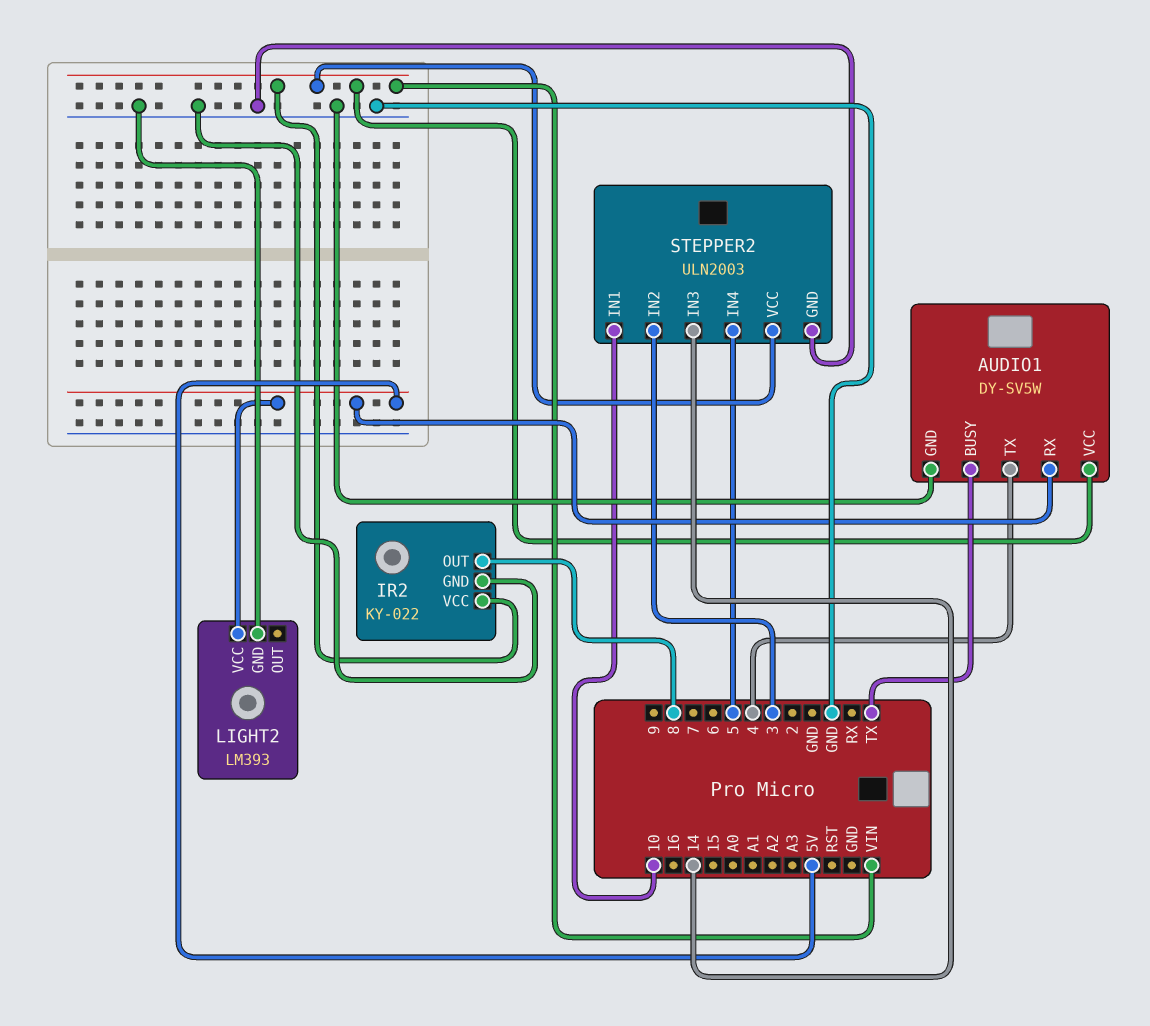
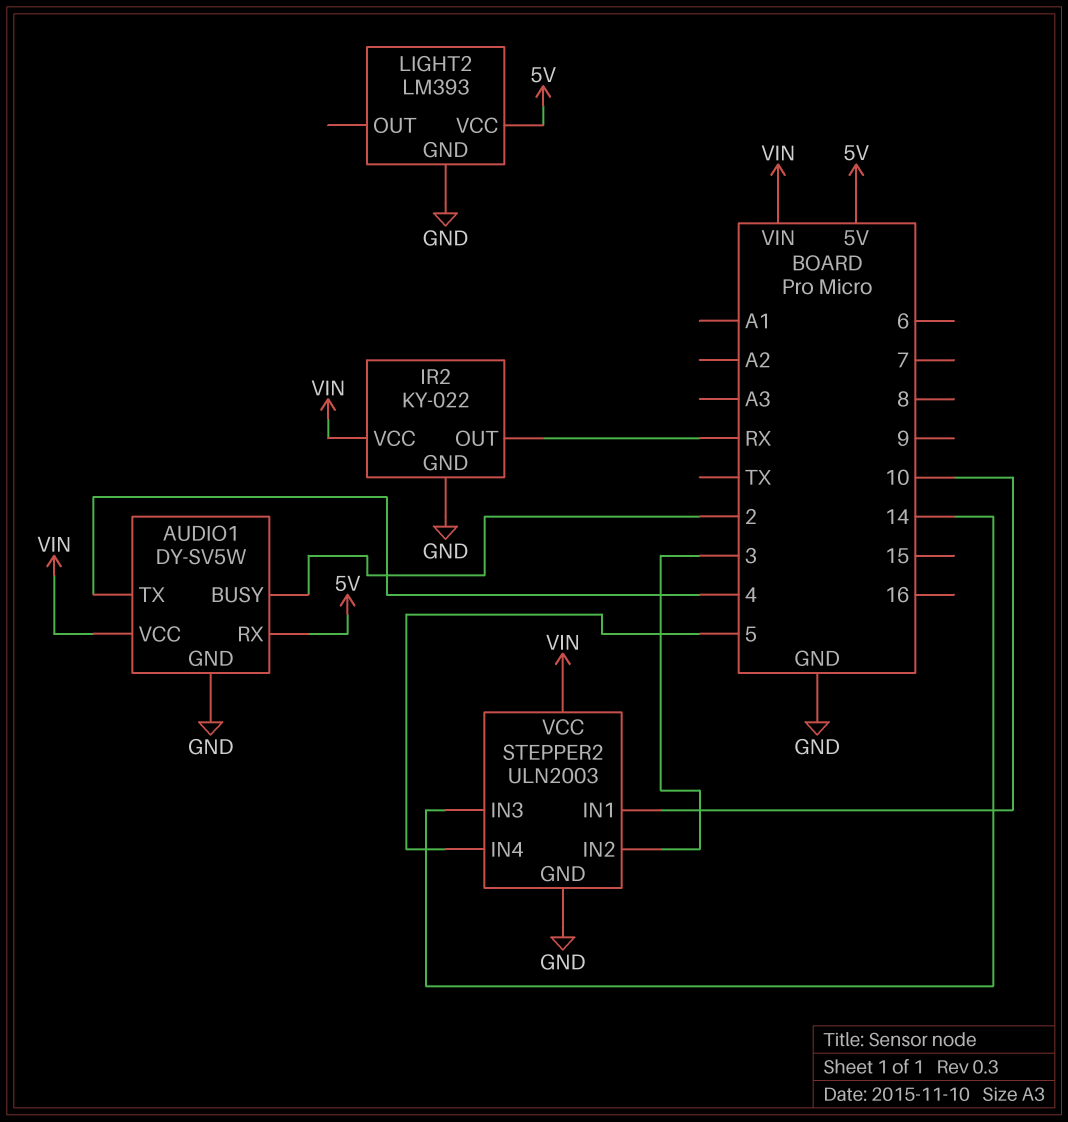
AUDIO1 pin BUSY: TX -> 2
IR2 pin OUT: 8 -> RX

